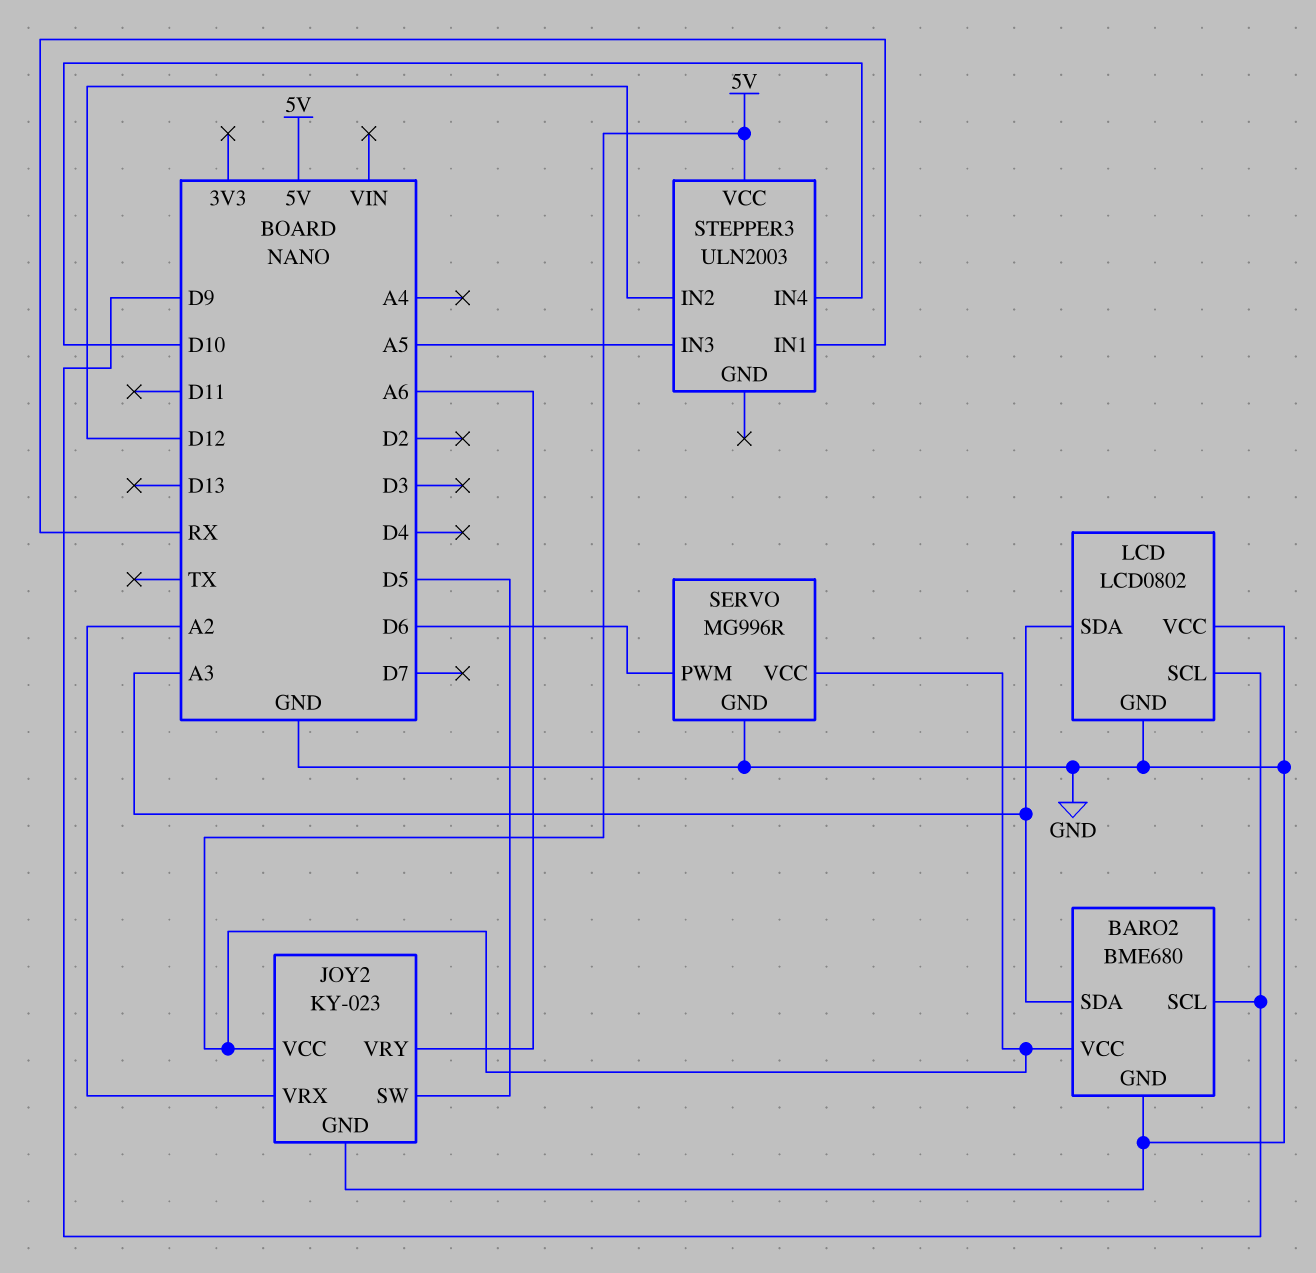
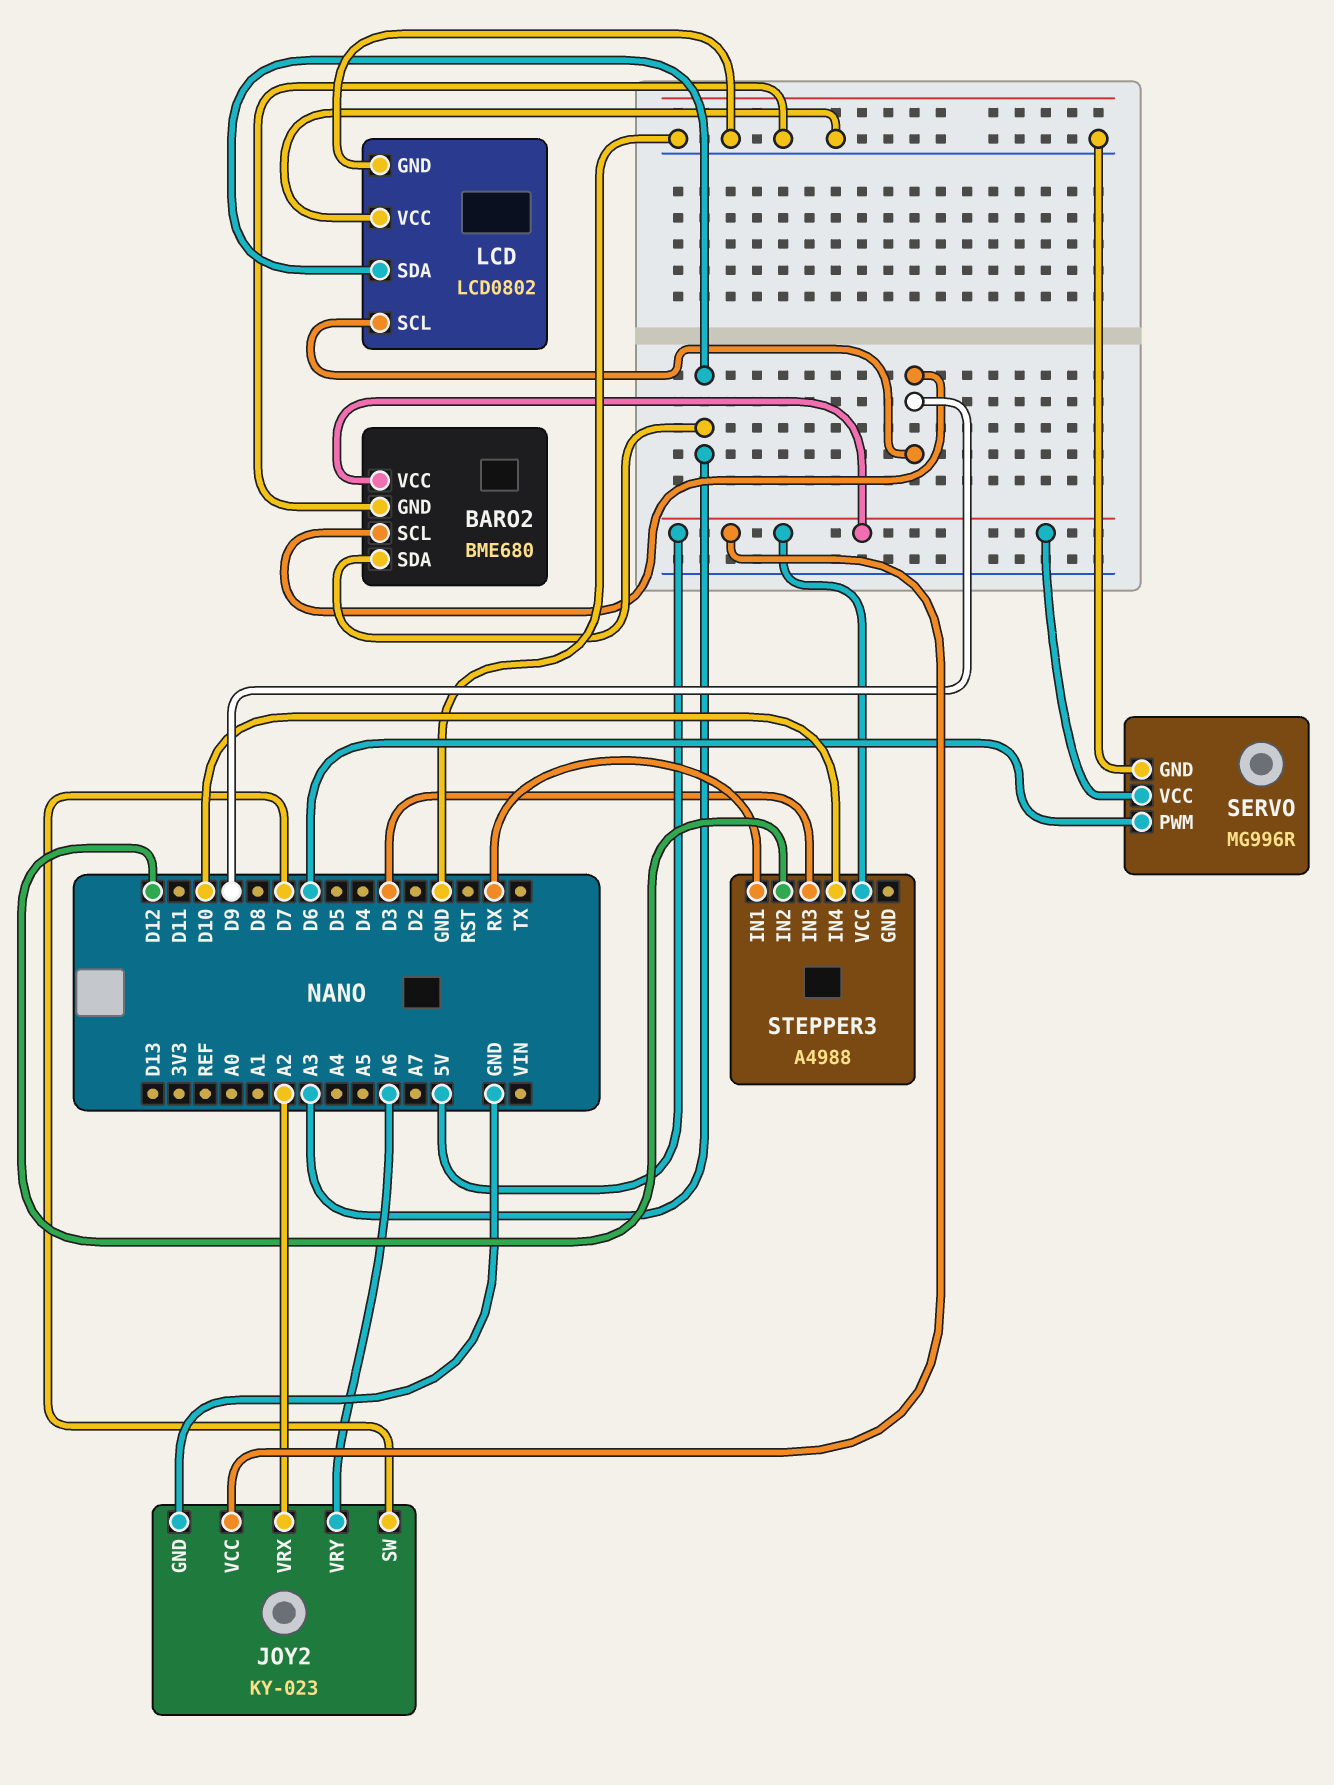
JOY2 pin SW: D5 -> D7
STEPPER3: ULN2003 -> A4988
STEPPER3 pin IN3: A5 -> D3

